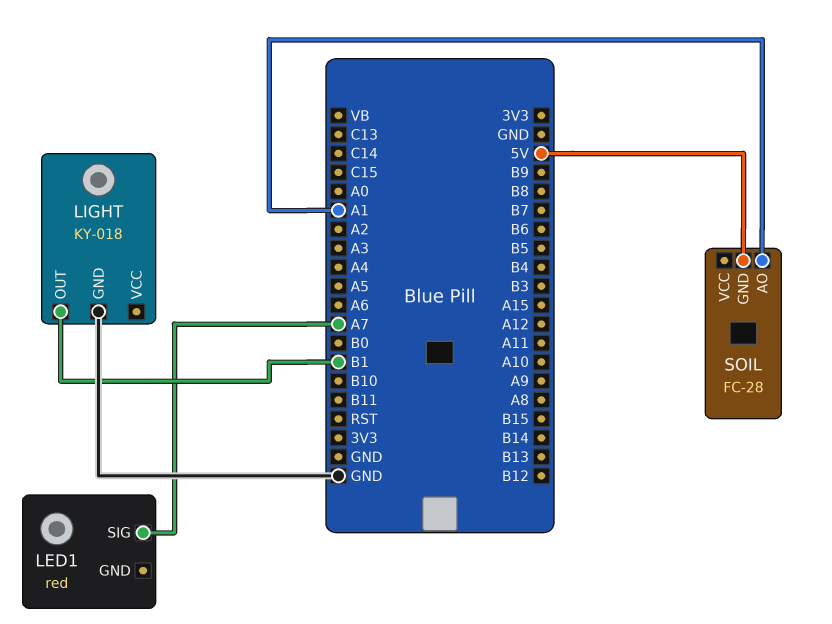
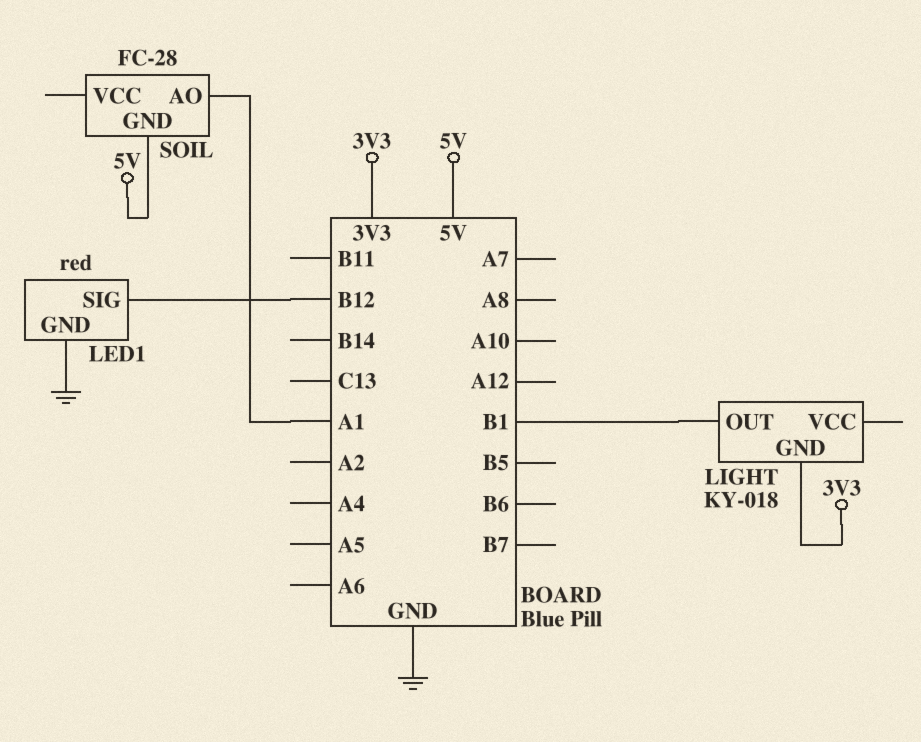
LED1 pin GND: none -> GND
LED1 pin SIG: A7 -> B12
LIGHT pin GND: GND -> 3V3

